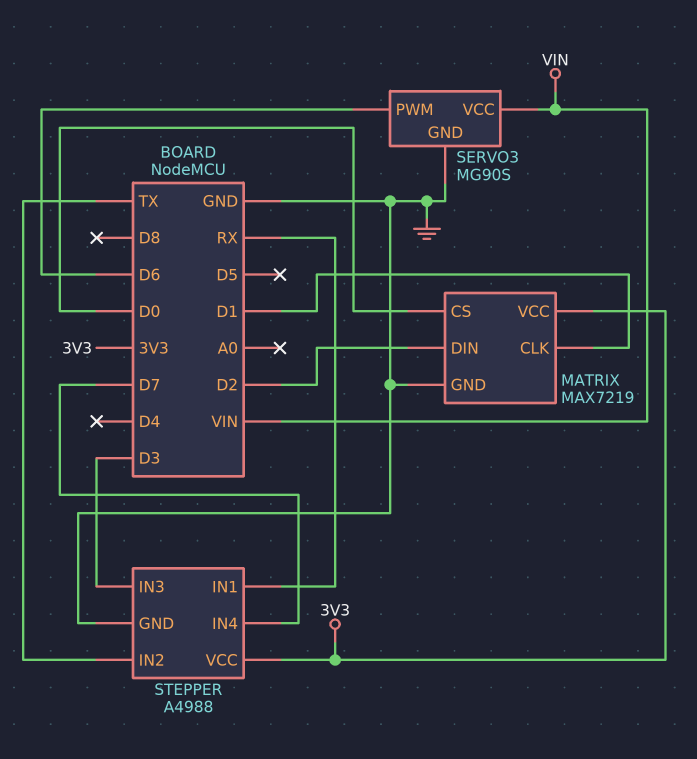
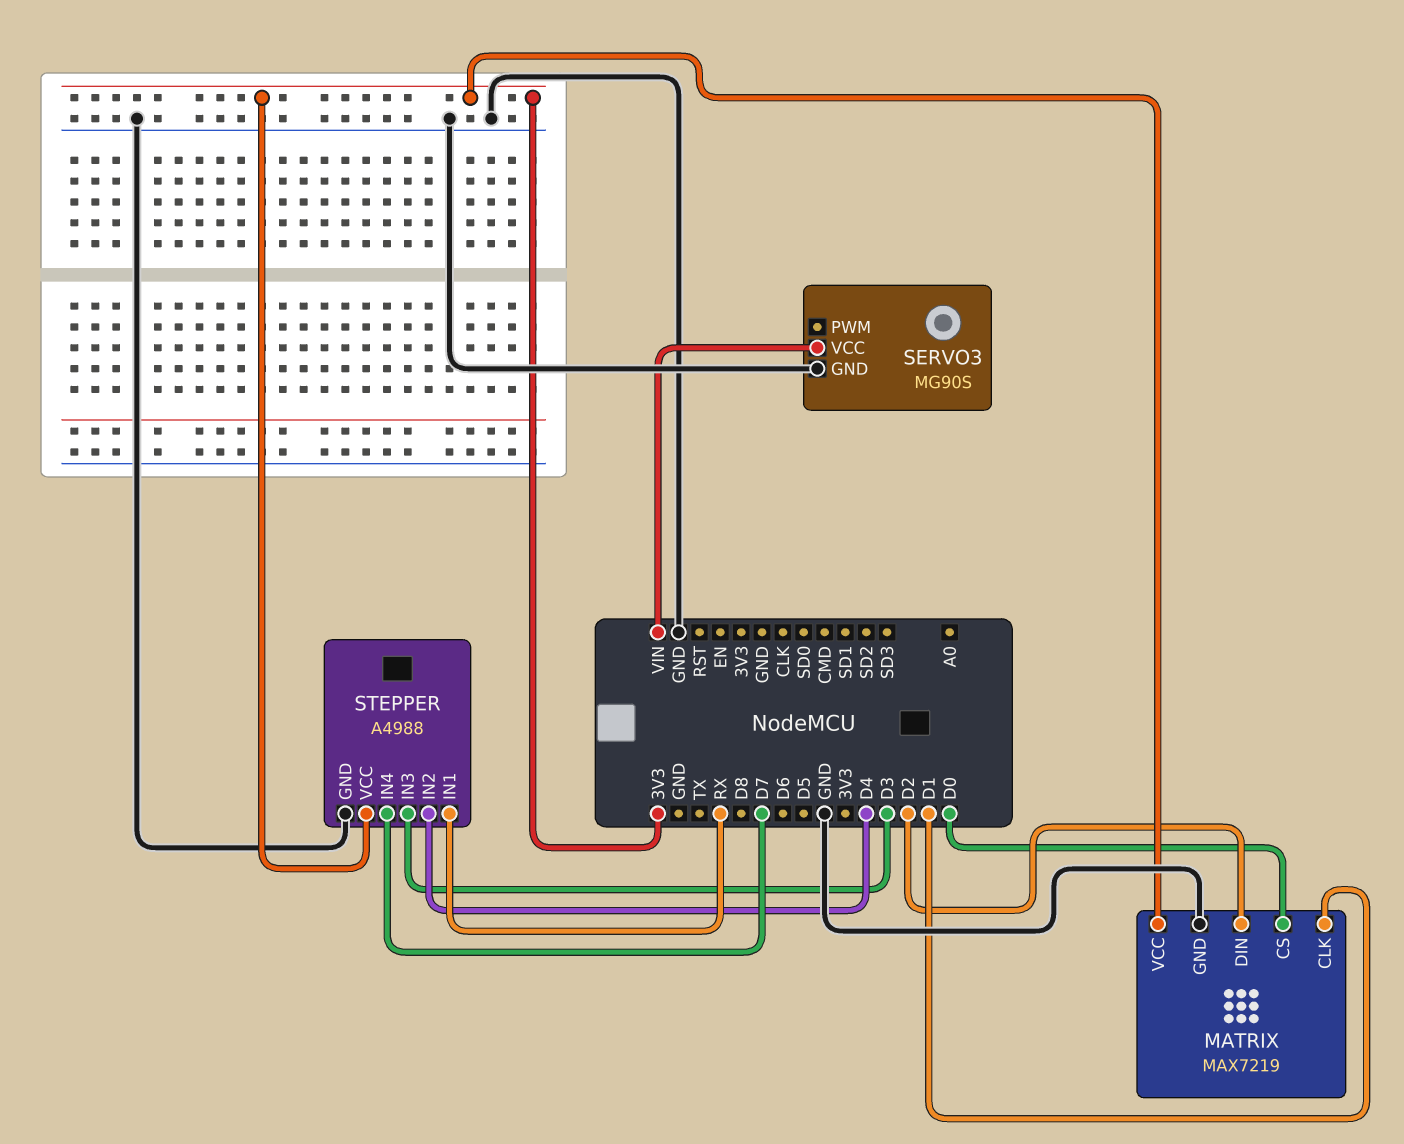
SERVO3 pin PWM: D6 -> none
STEPPER pin IN2: TX -> D4

